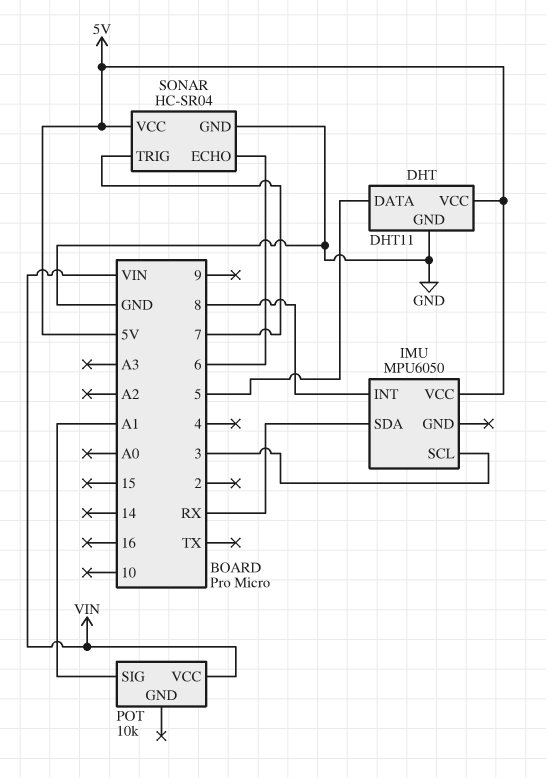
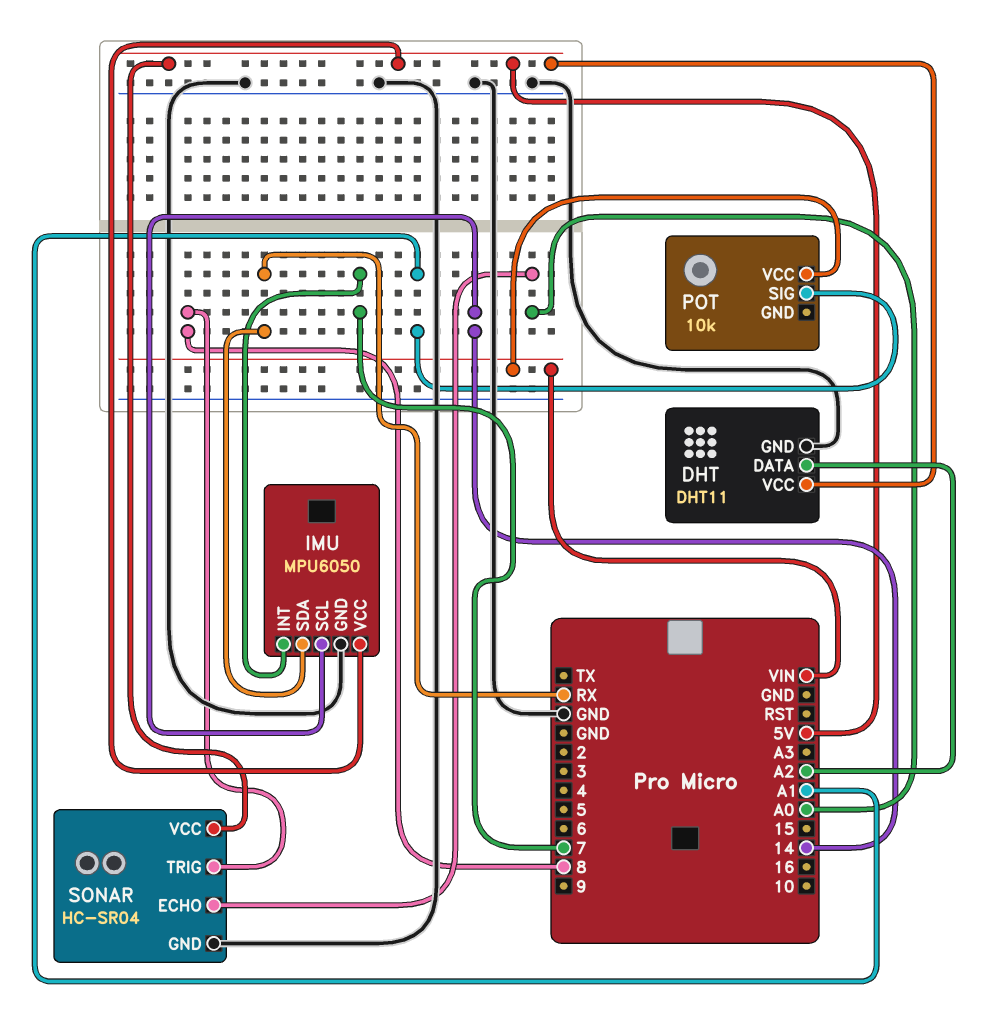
DHT pin DATA: 5 -> A2
IMU pin GND: none -> GND
IMU pin INT: 8 -> 7
IMU pin SCL: 3 -> 14
SONAR pin ECHO: 6 -> A0
SONAR pin TRIG: 7 -> 8

